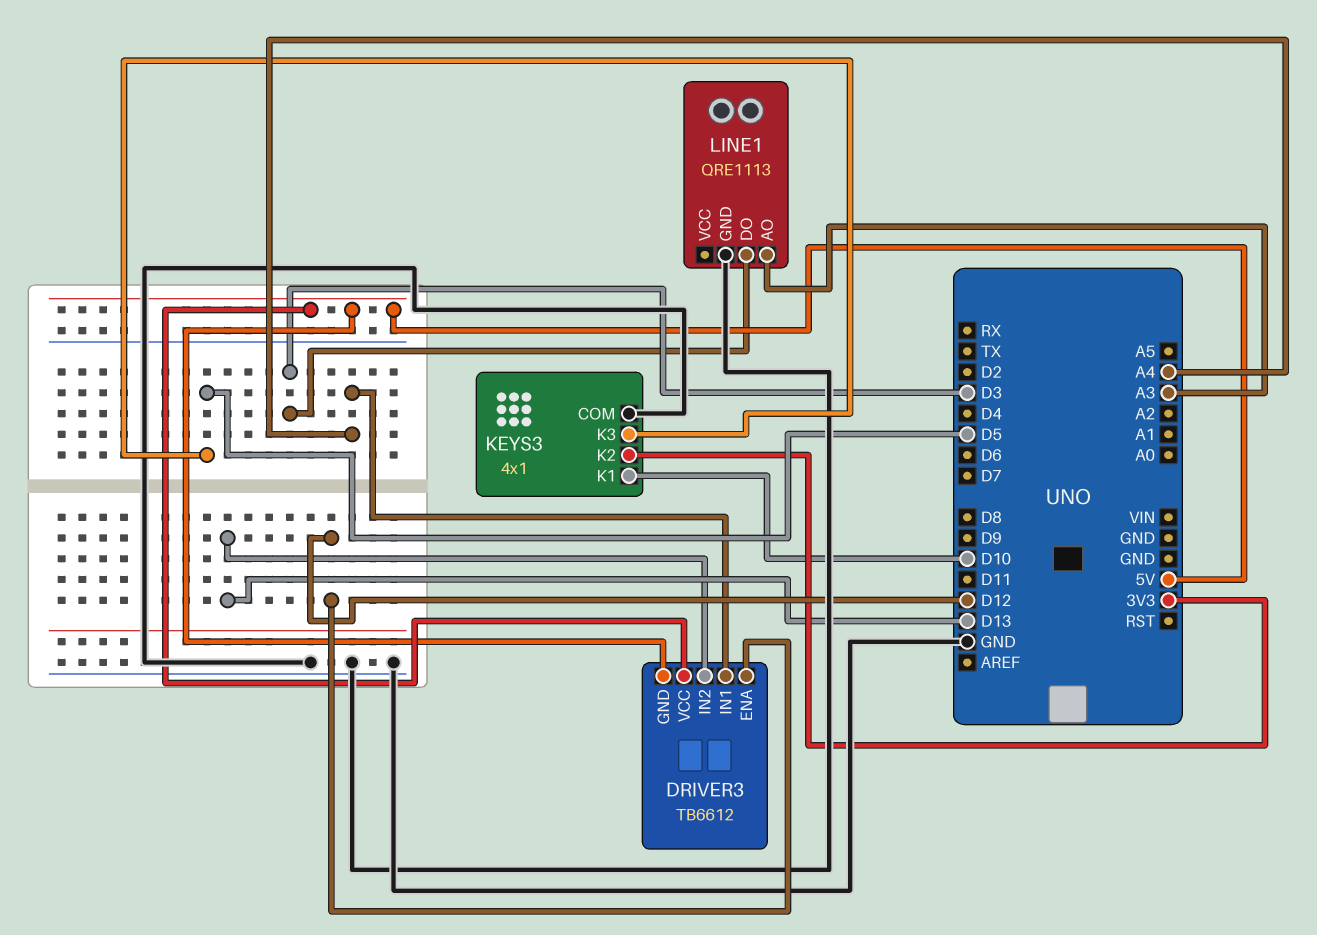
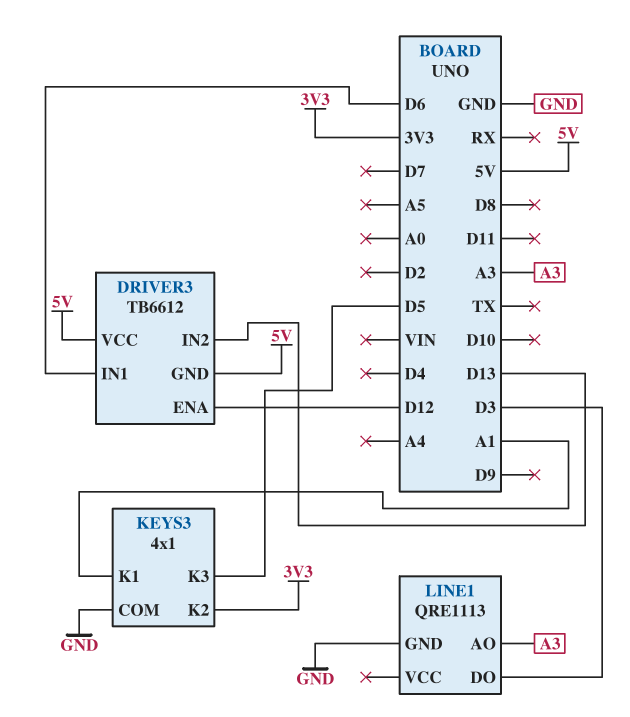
DRIVER3 pin IN1: A4 -> D6
KEYS3 pin K1: D10 -> A1

